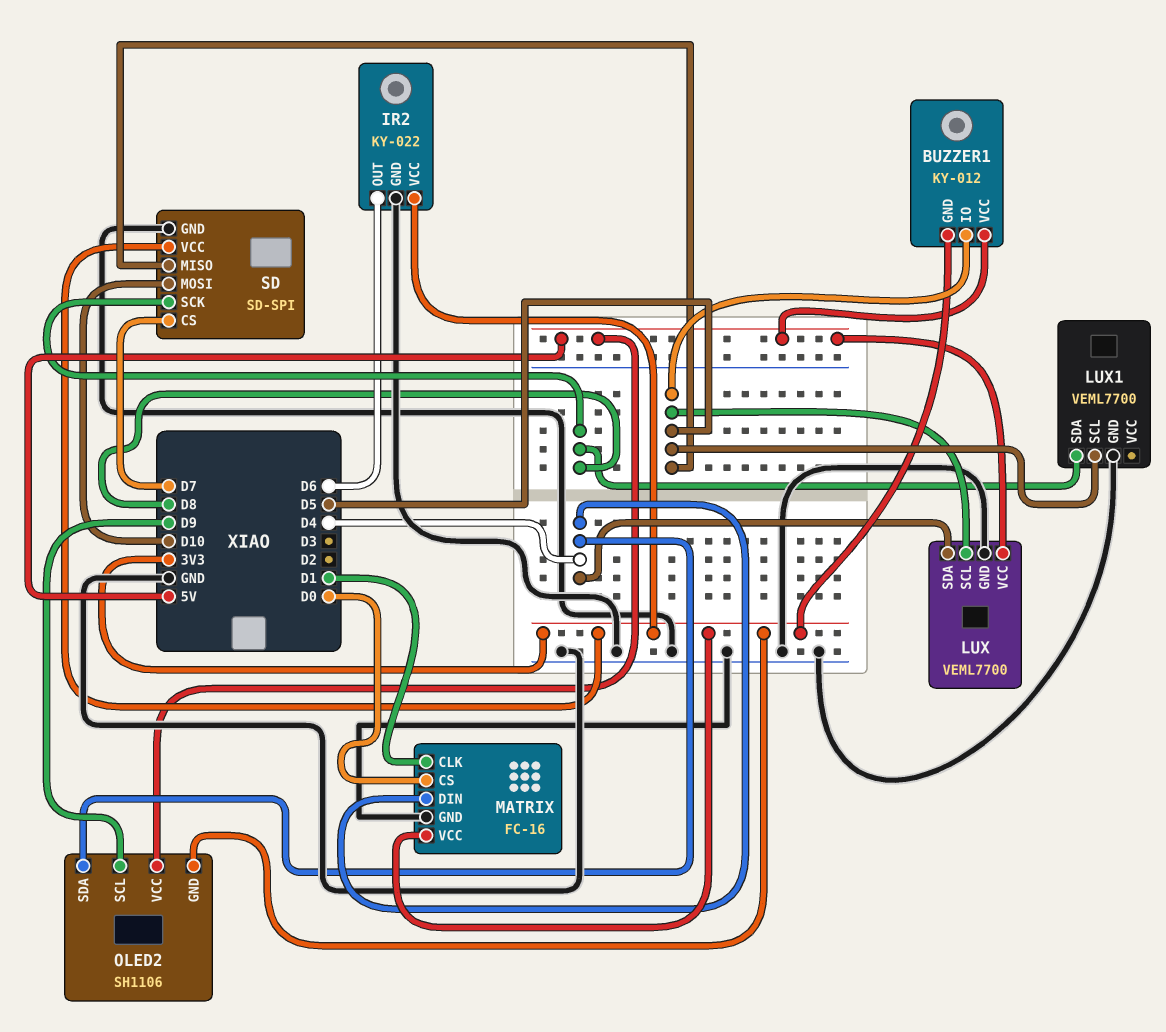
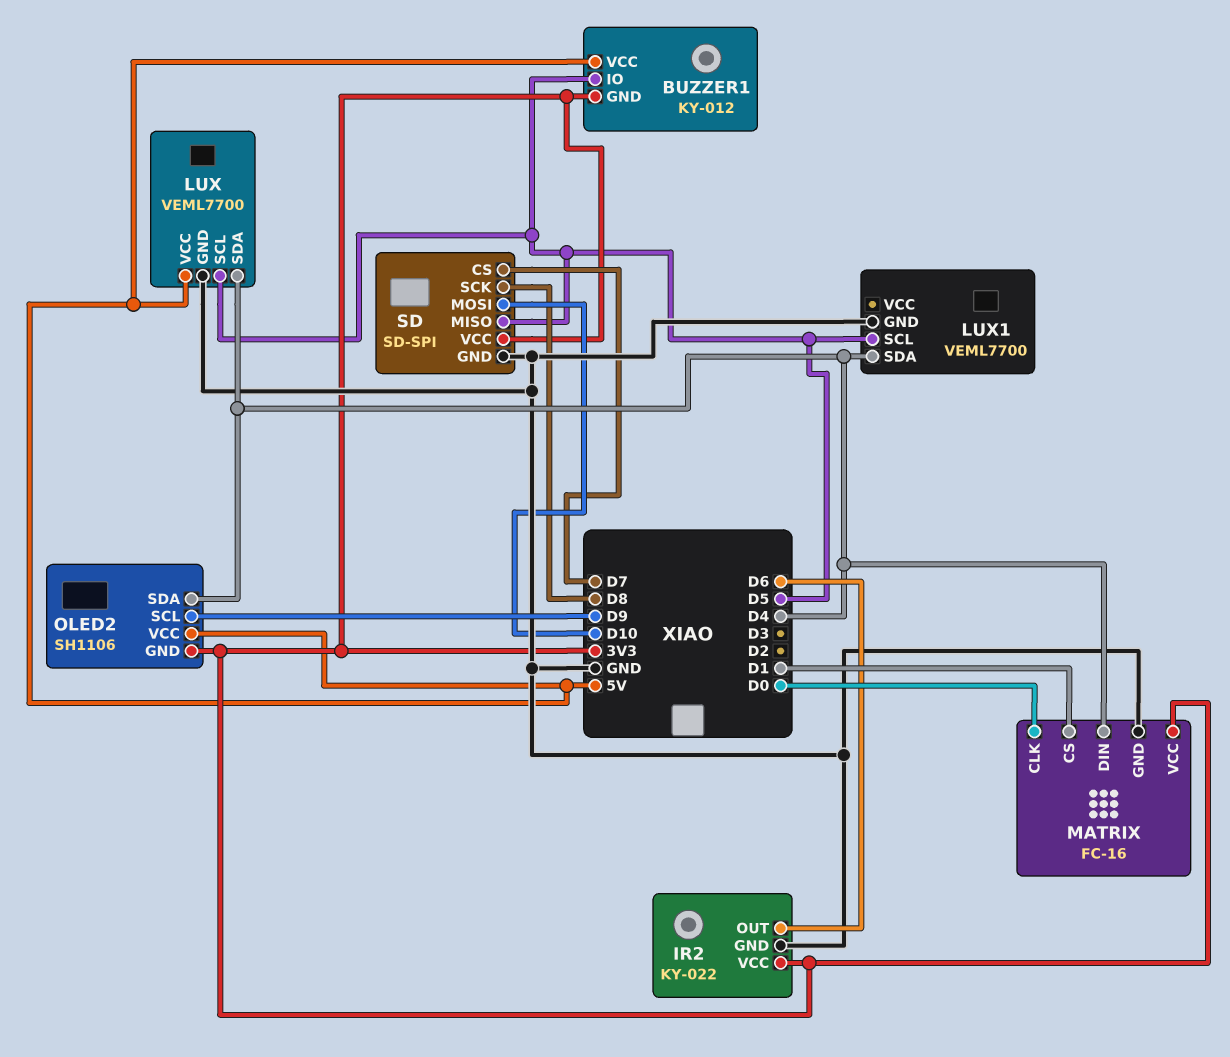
LUX1 pin SDA: D8 -> D4
MATRIX pin CLK: D1 -> D0
MATRIX pin CS: D0 -> D1

